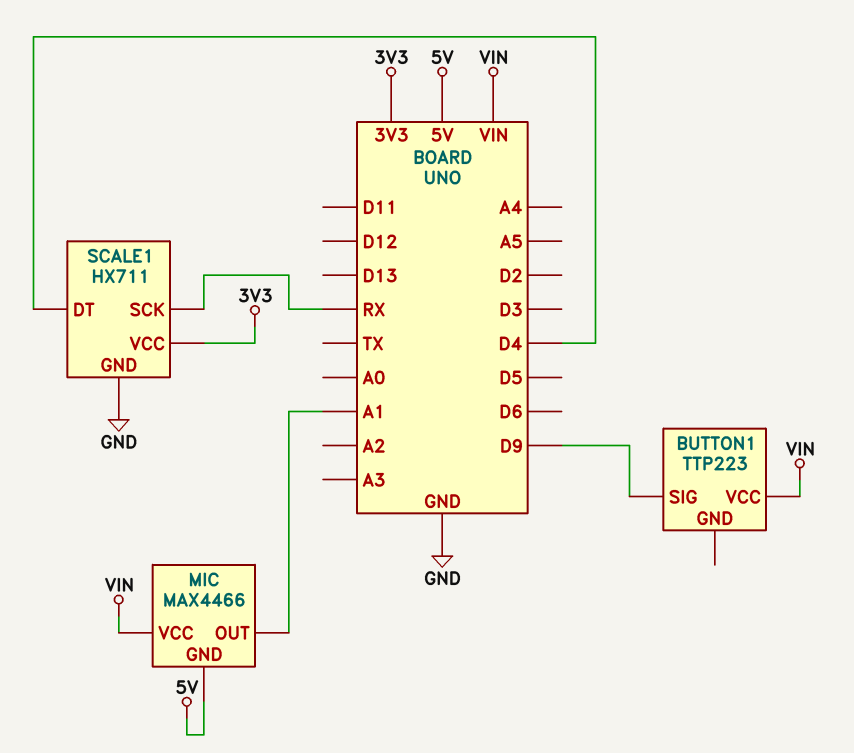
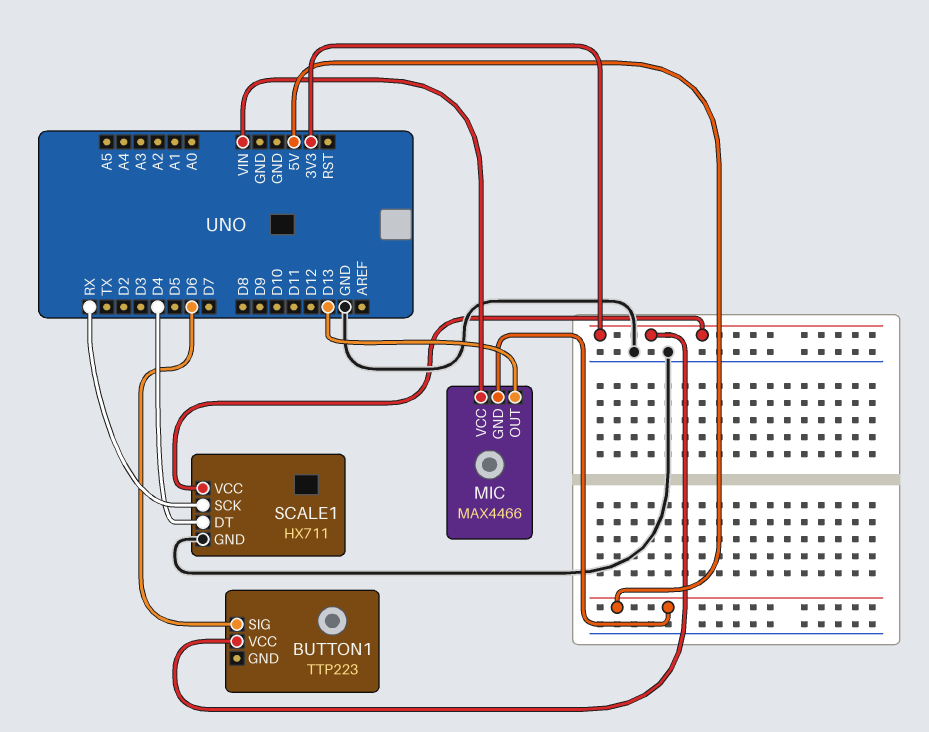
BUTTON1 pin SIG: D9 -> D6
BUTTON1 pin VCC: VIN -> 3V3
MIC pin OUT: A1 -> D13

